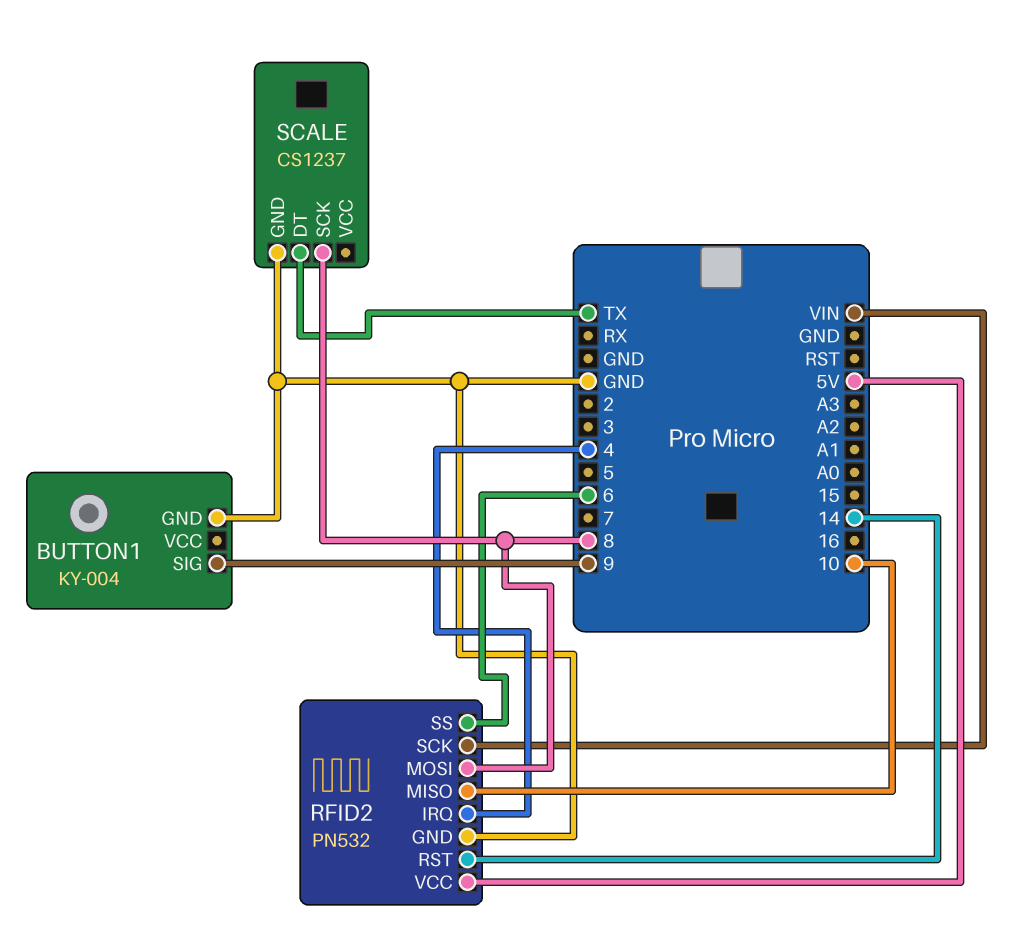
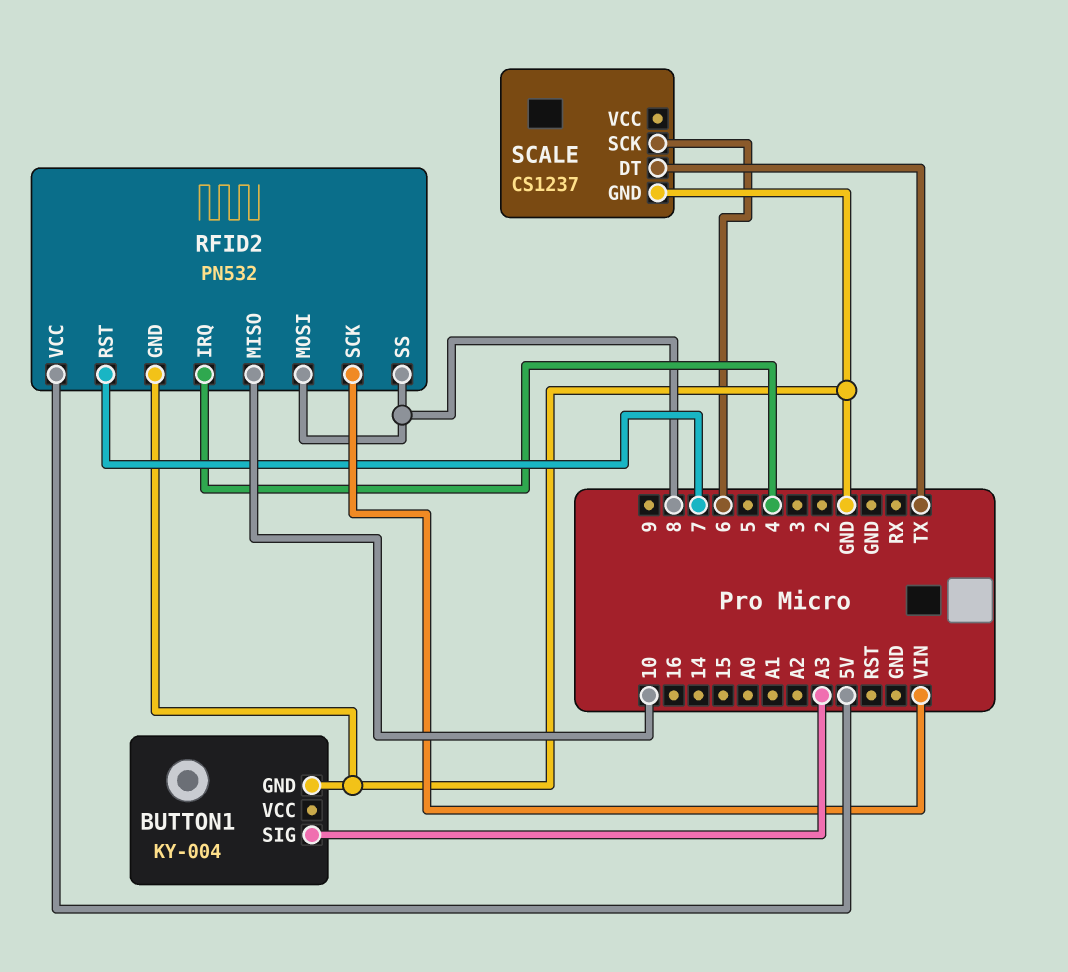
BUTTON1 pin SIG: 9 -> A3
RFID2 pin RST: 14 -> 7
RFID2 pin SS: 6 -> 8
SCALE pin SCK: 8 -> 6

